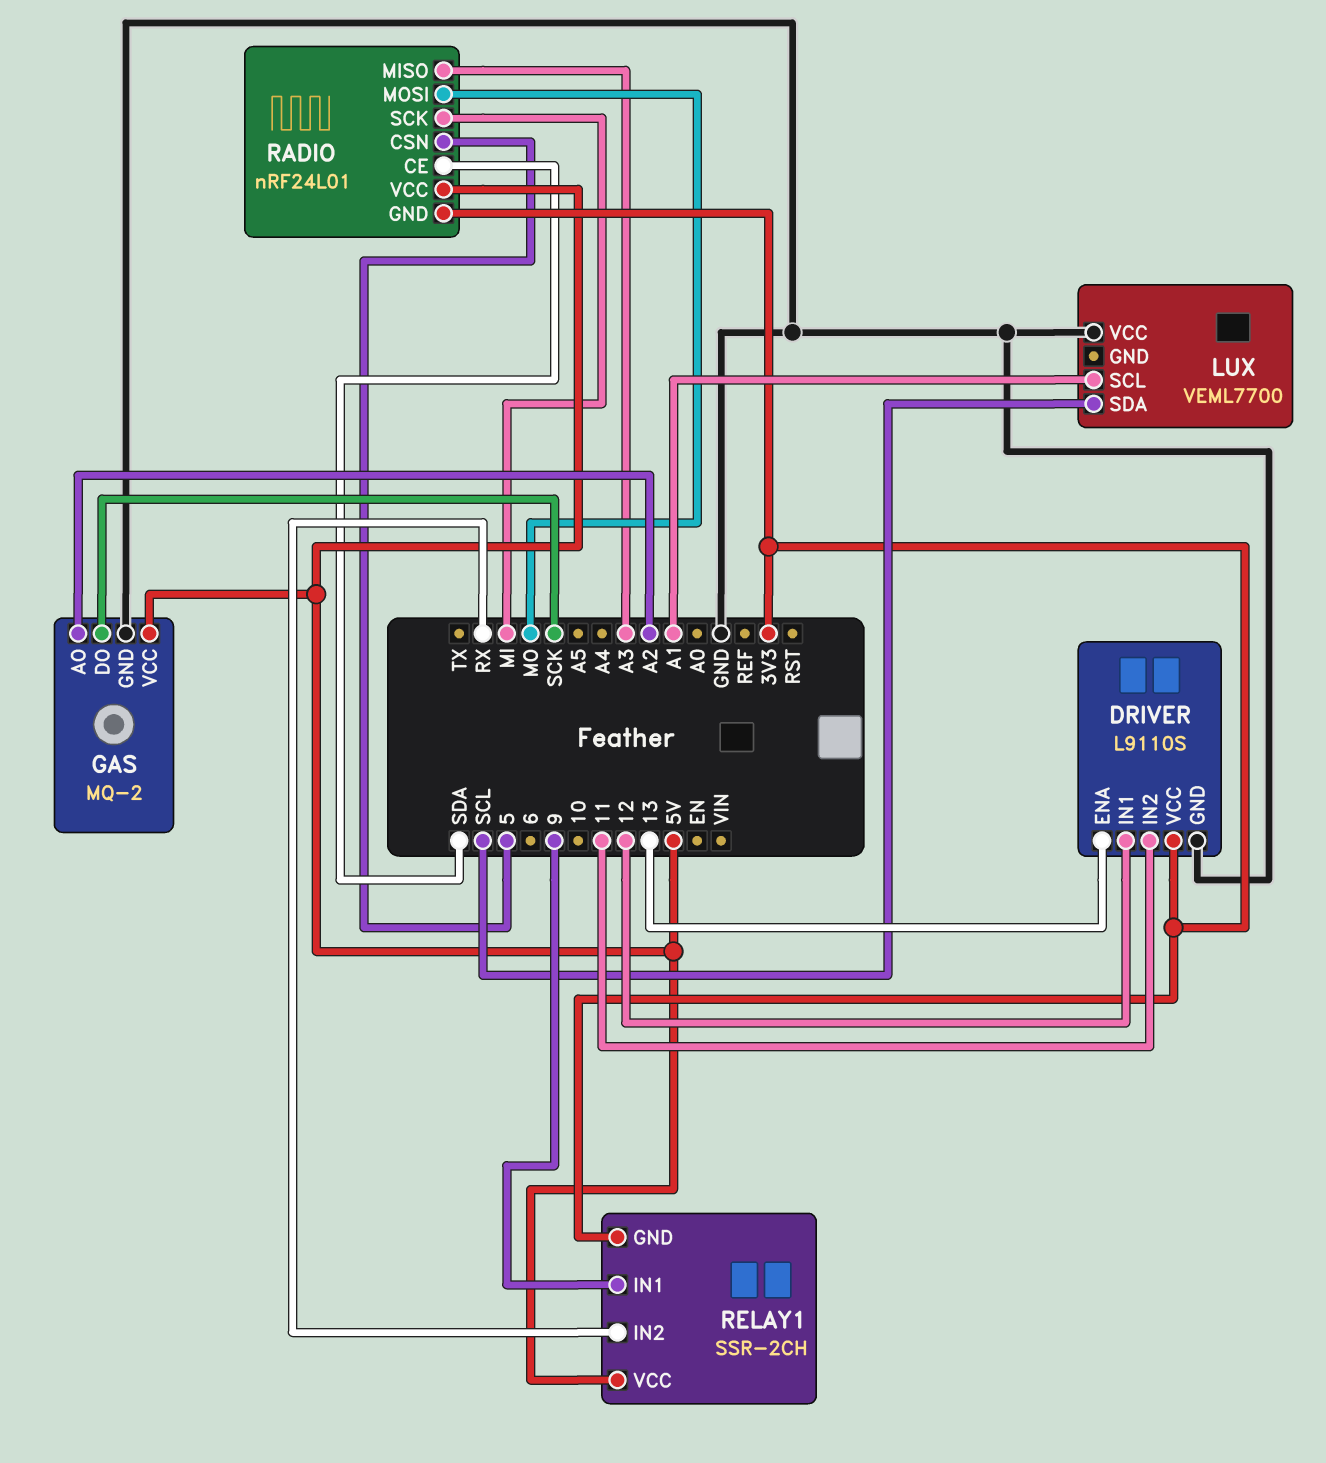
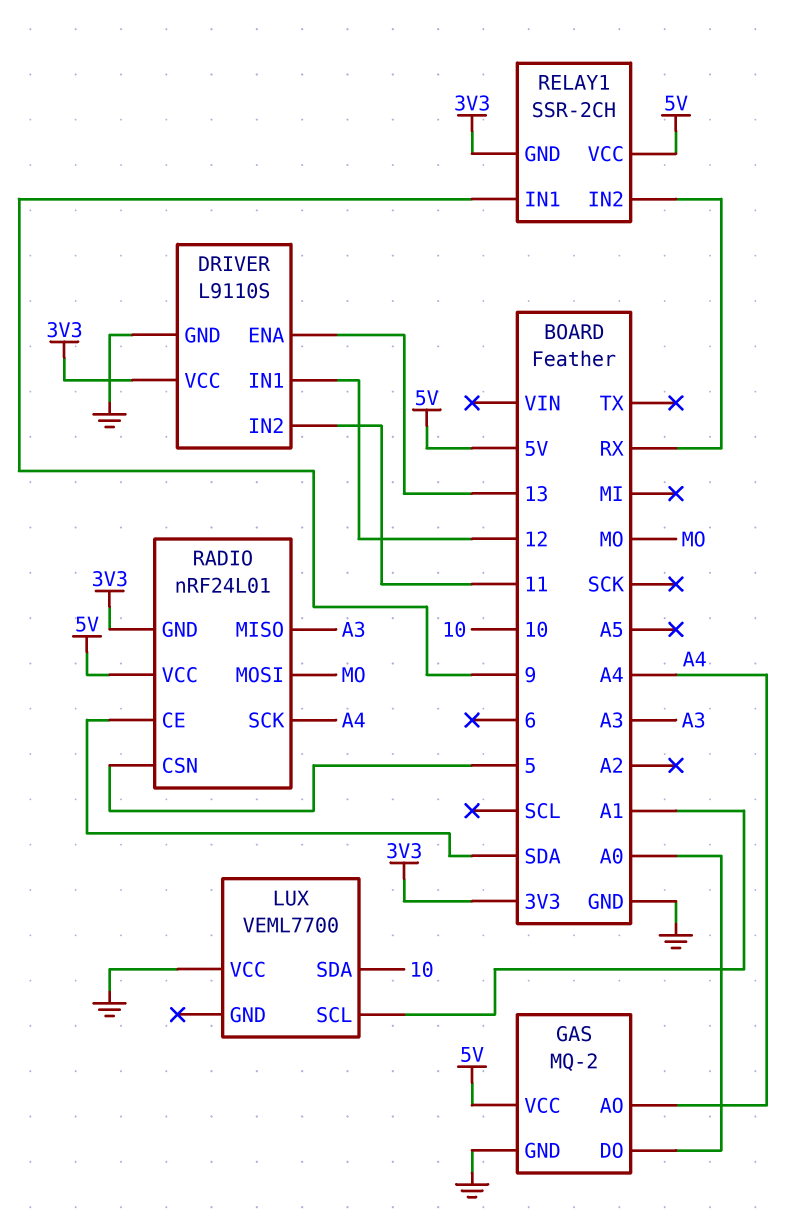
GAS pin AO: A2 -> A4
GAS pin DO: SCK -> A0
LUX pin SDA: SCL -> 10
RADIO pin SCK: MI -> A4

